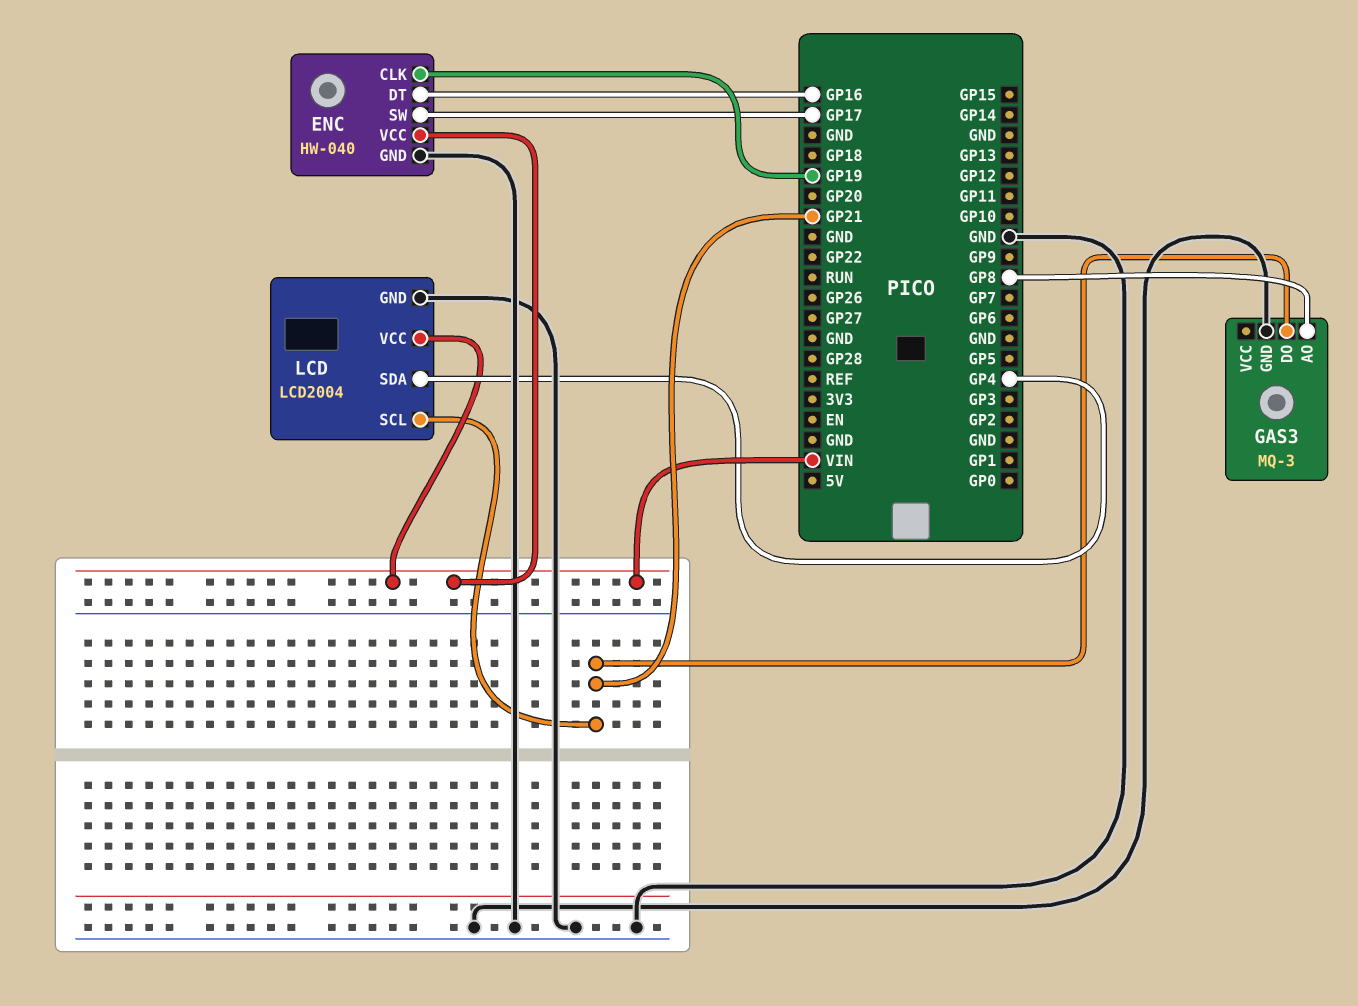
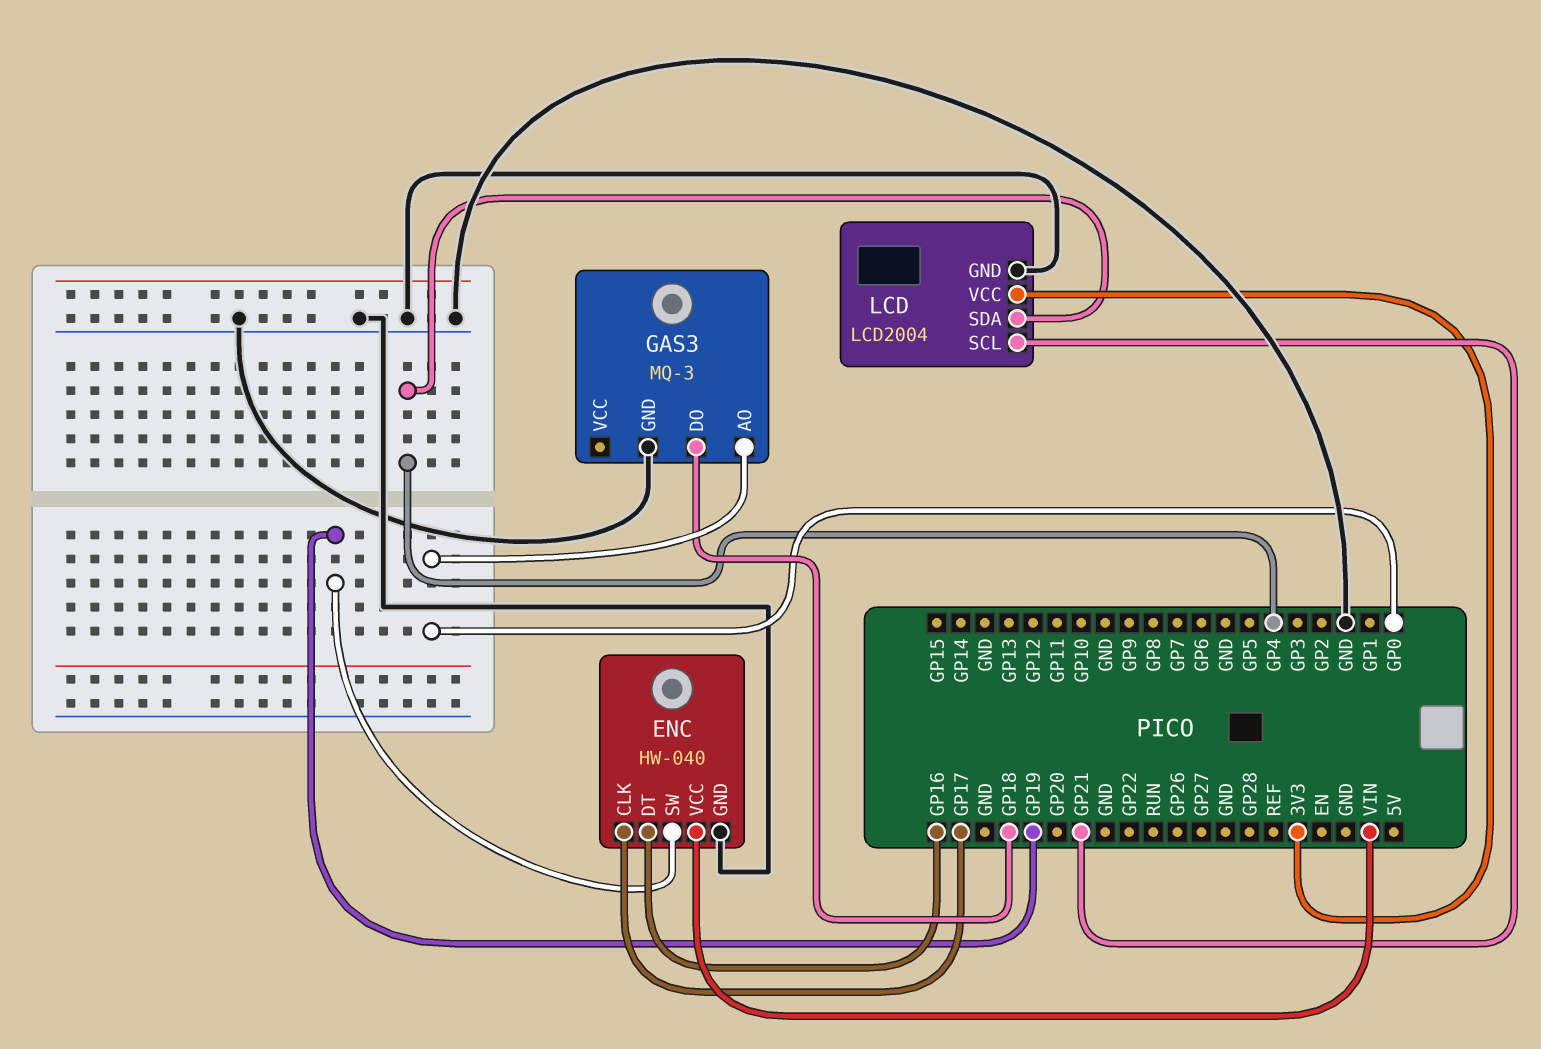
ENC pin CLK: GP19 -> GP17
ENC pin SW: GP17 -> GP19
GAS3 pin AO: GP8 -> GP0
GAS3 pin DO: GP21 -> GP18
LCD pin VCC: VIN -> 3V3

